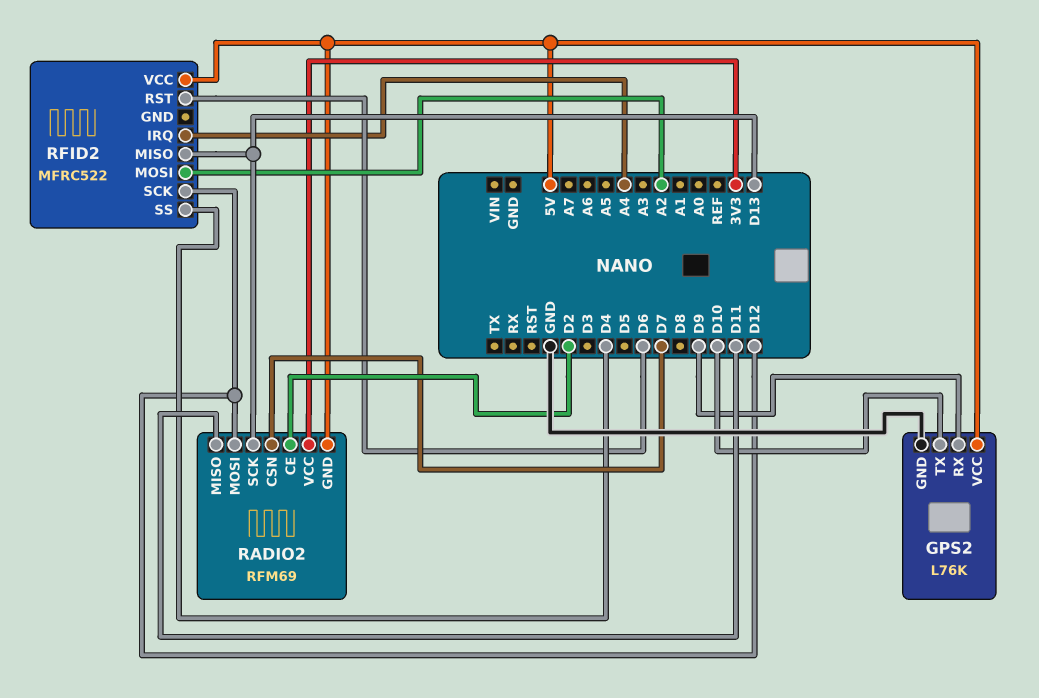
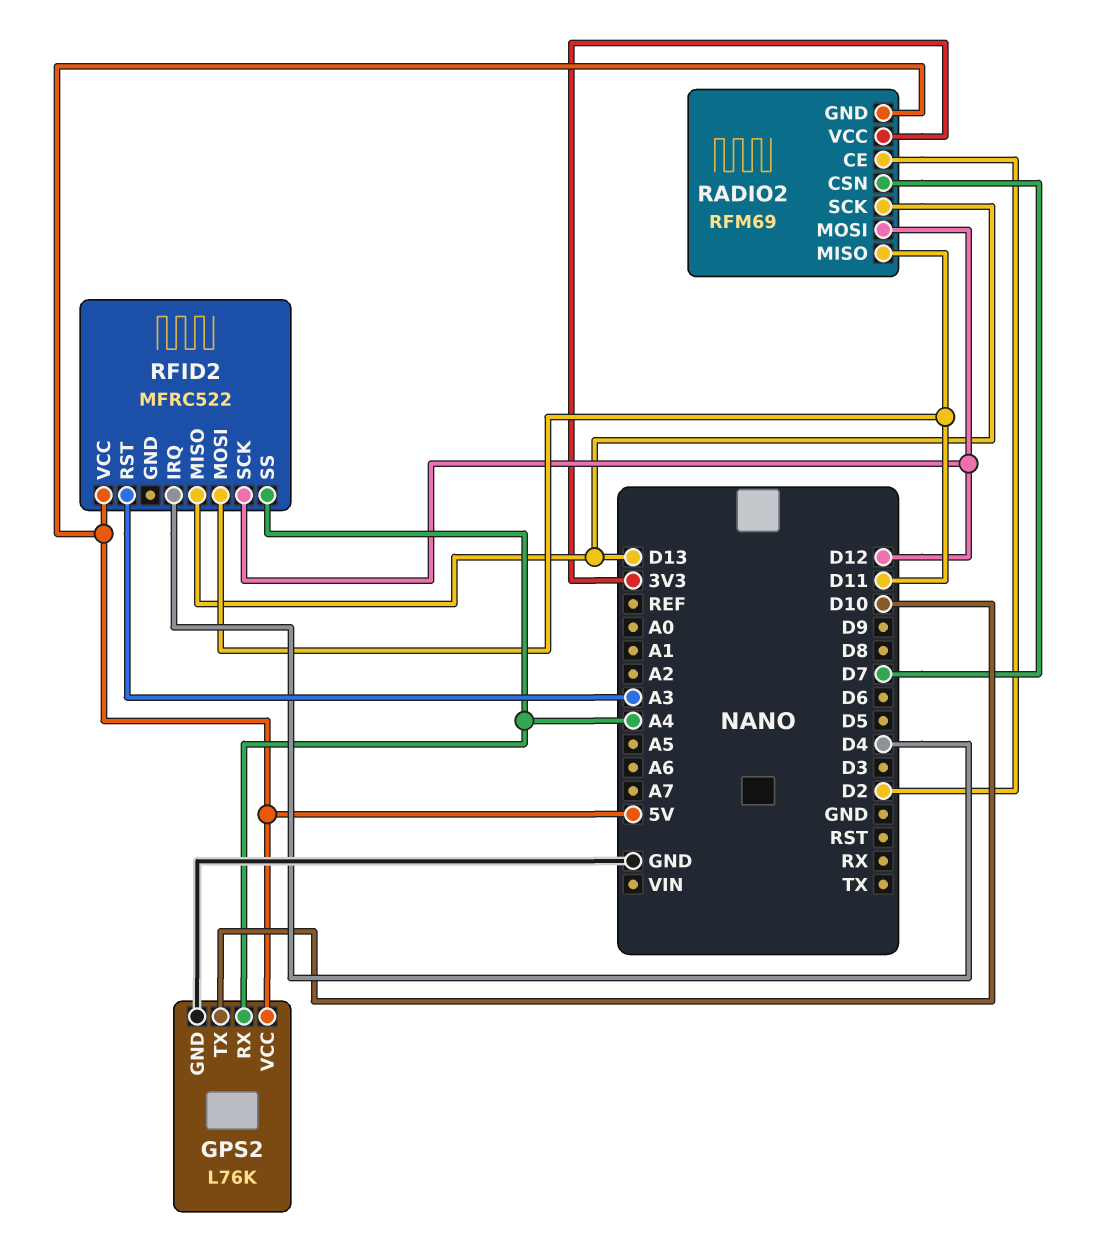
GPS2 pin RX: D9 -> A4
RFID2 pin IRQ: A4 -> D4
RFID2 pin MOSI: A2 -> D11
RFID2 pin RST: D6 -> A3
RFID2 pin SS: D4 -> A4

